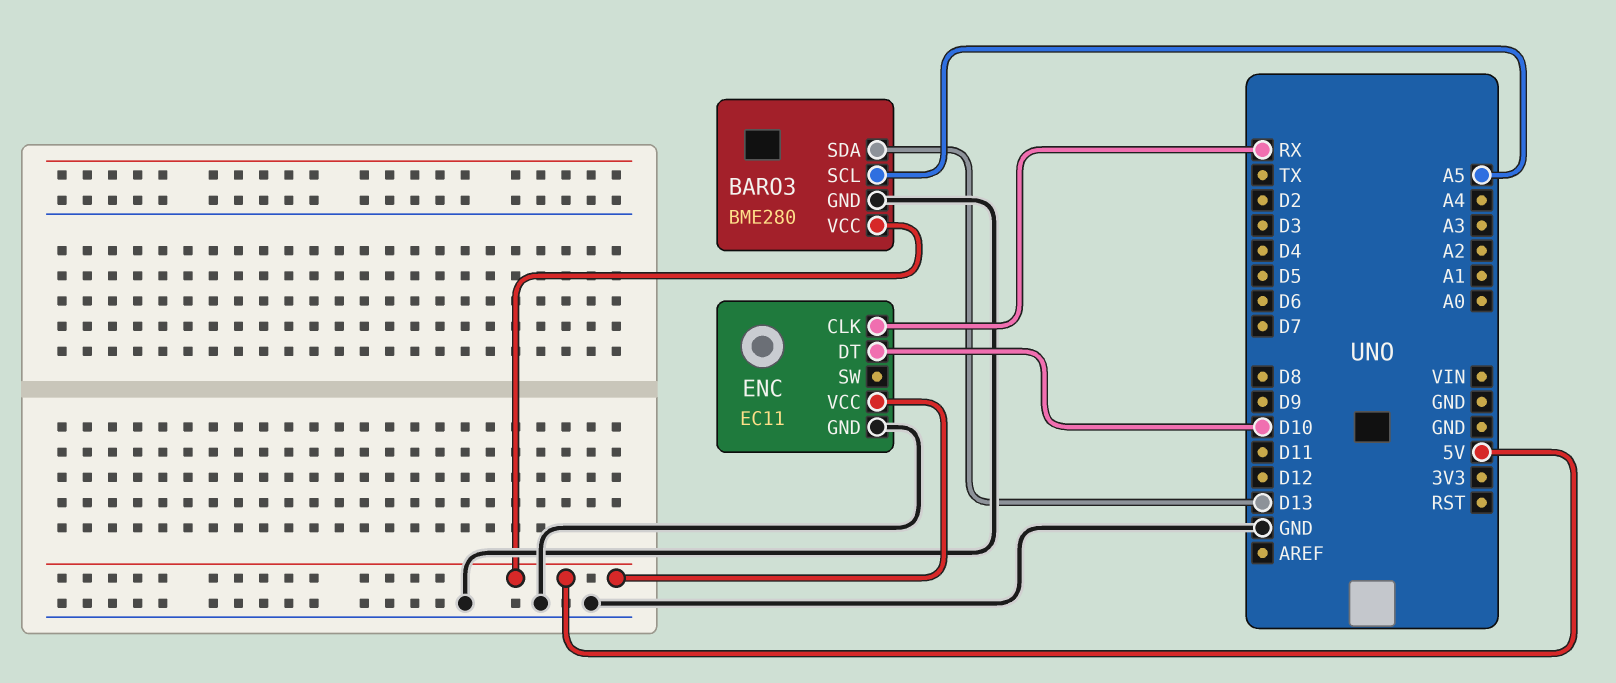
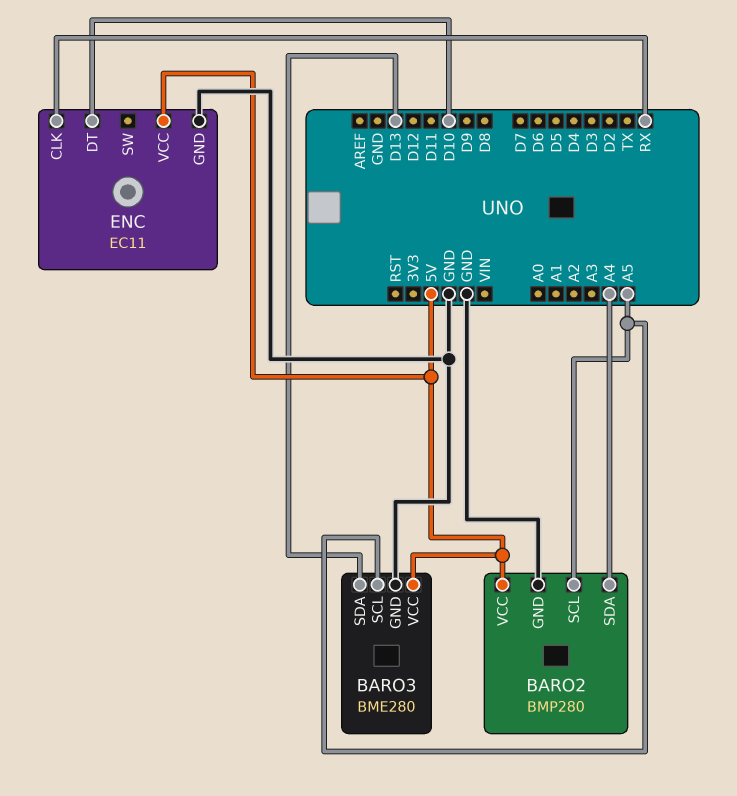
BARO2: none -> BMP280
BARO2 pin GND: none -> GND
BARO2 pin SCL: none -> A5
BARO2 pin SDA: none -> A4
BARO2 pin VCC: none -> 5V

